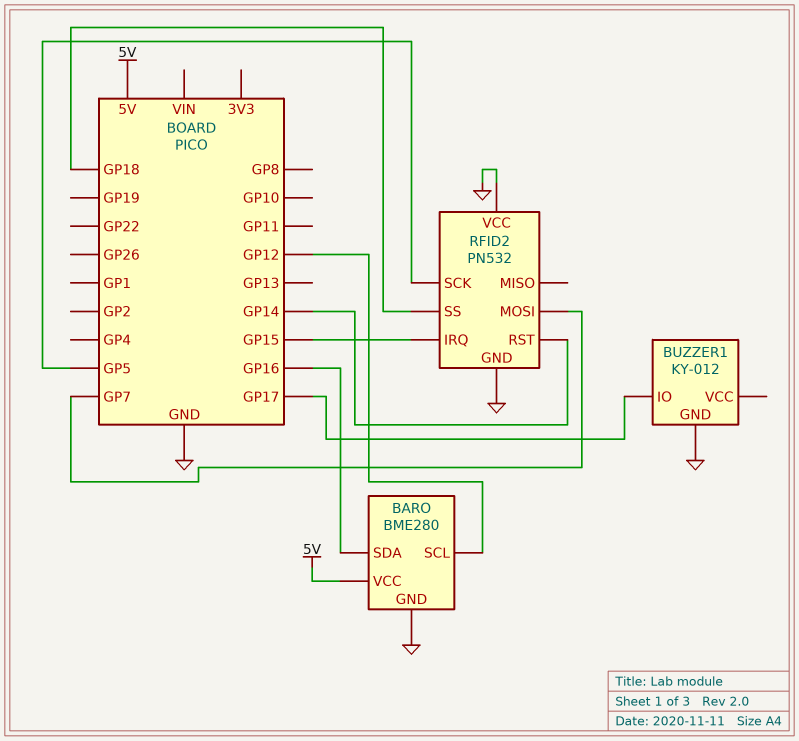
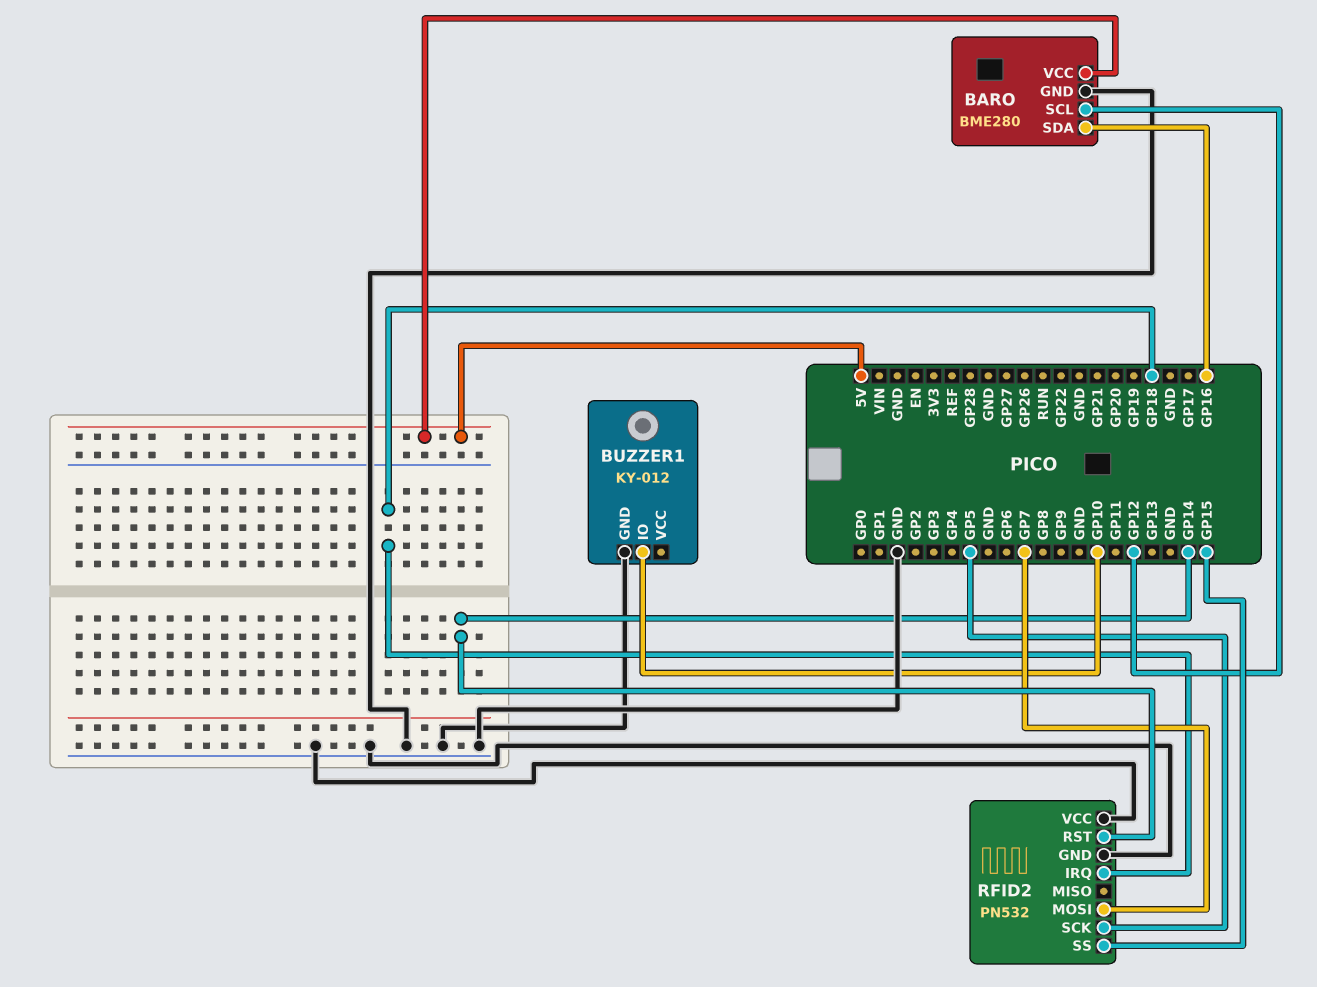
BUZZER1 pin IO: GP17 -> GP10
RFID2 pin IRQ: GP15 -> GP18
RFID2 pin SS: GP18 -> GP15

